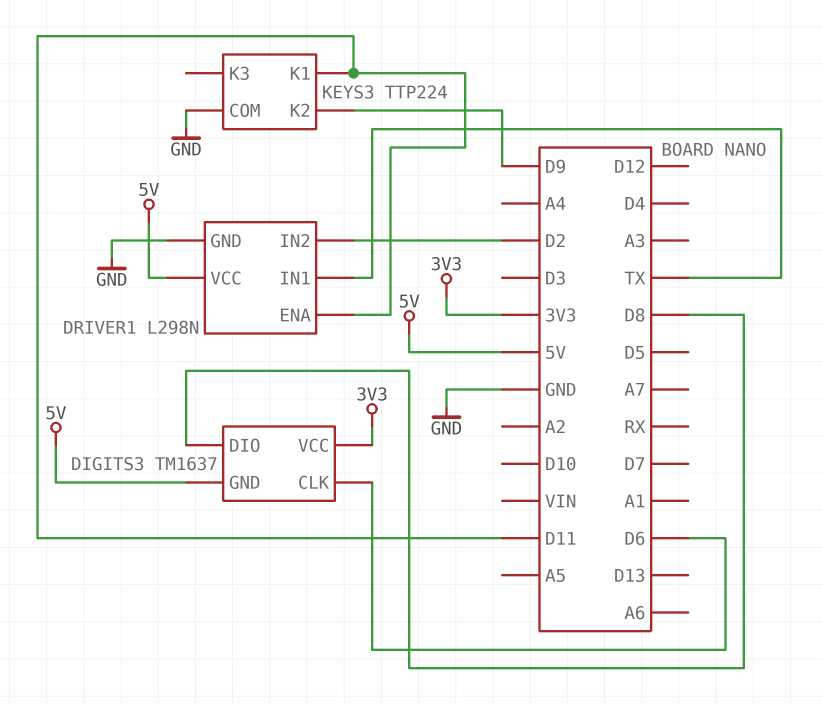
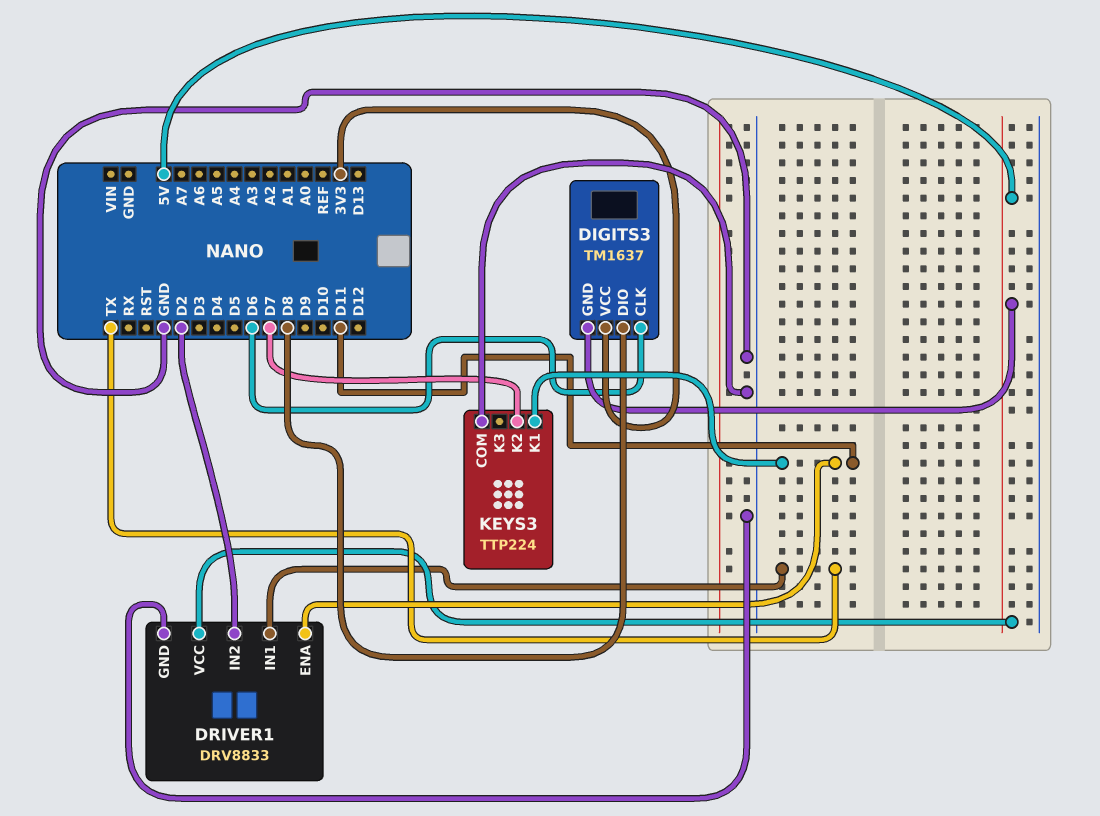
DRIVER1: L298N -> DRV8833
KEYS3 pin K2: D9 -> D7

